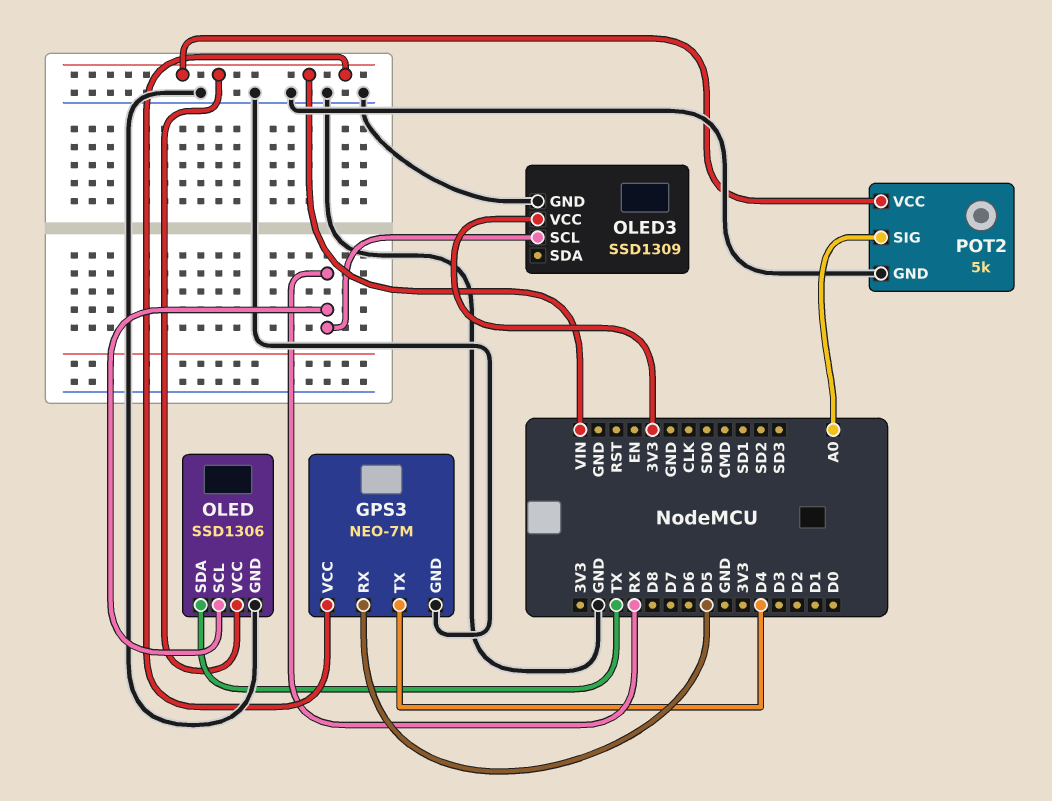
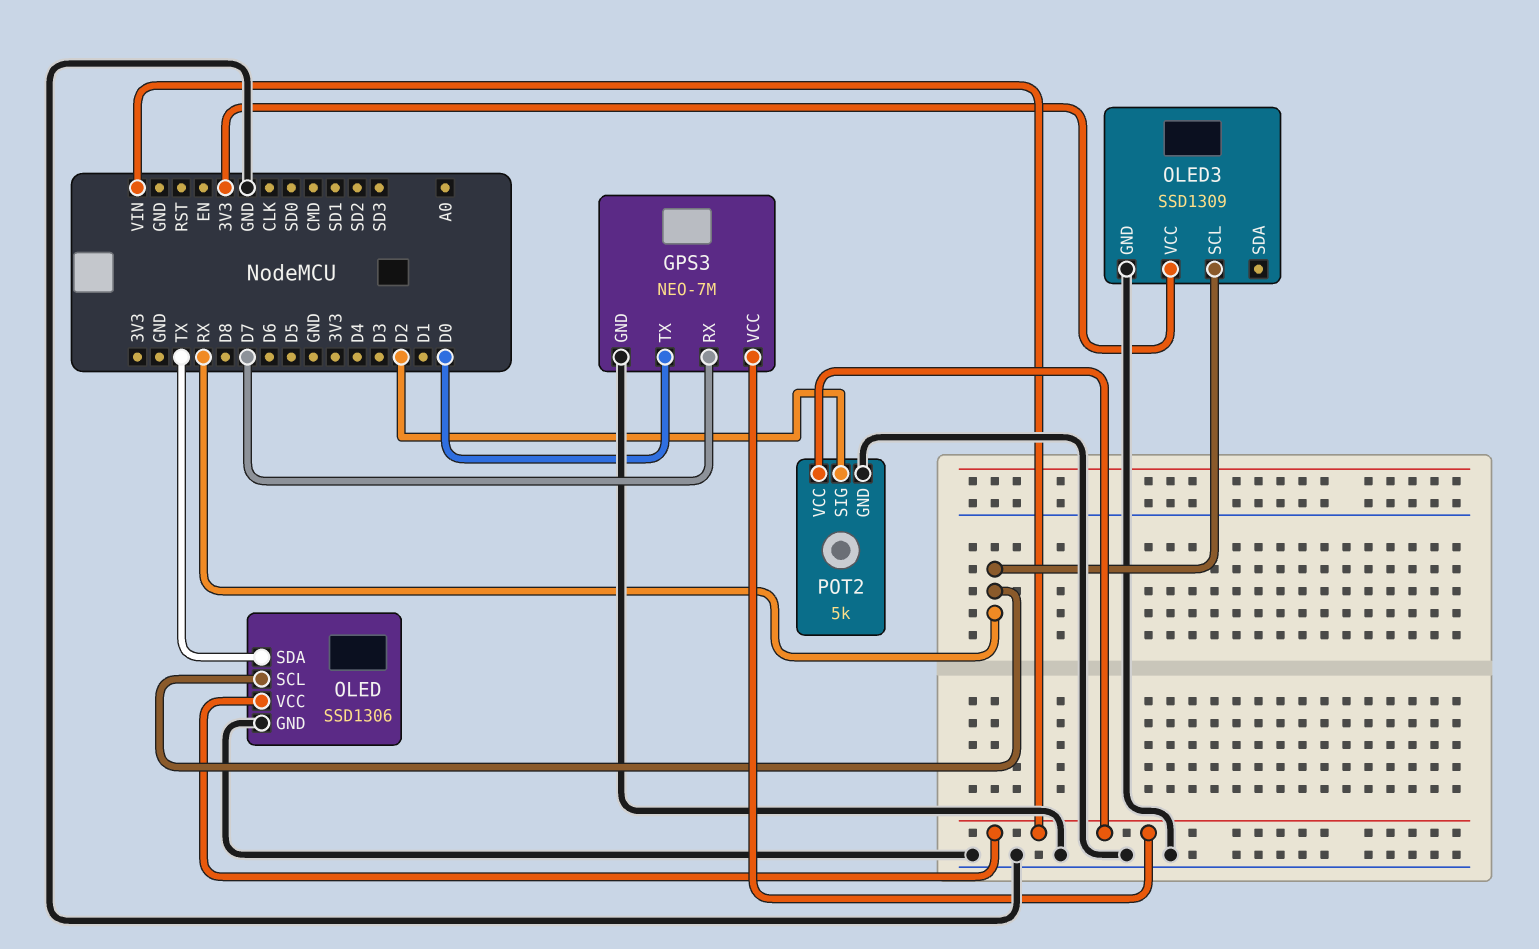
GPS3 pin RX: D5 -> D7
GPS3 pin TX: D4 -> D0
POT2 pin SIG: A0 -> D2

